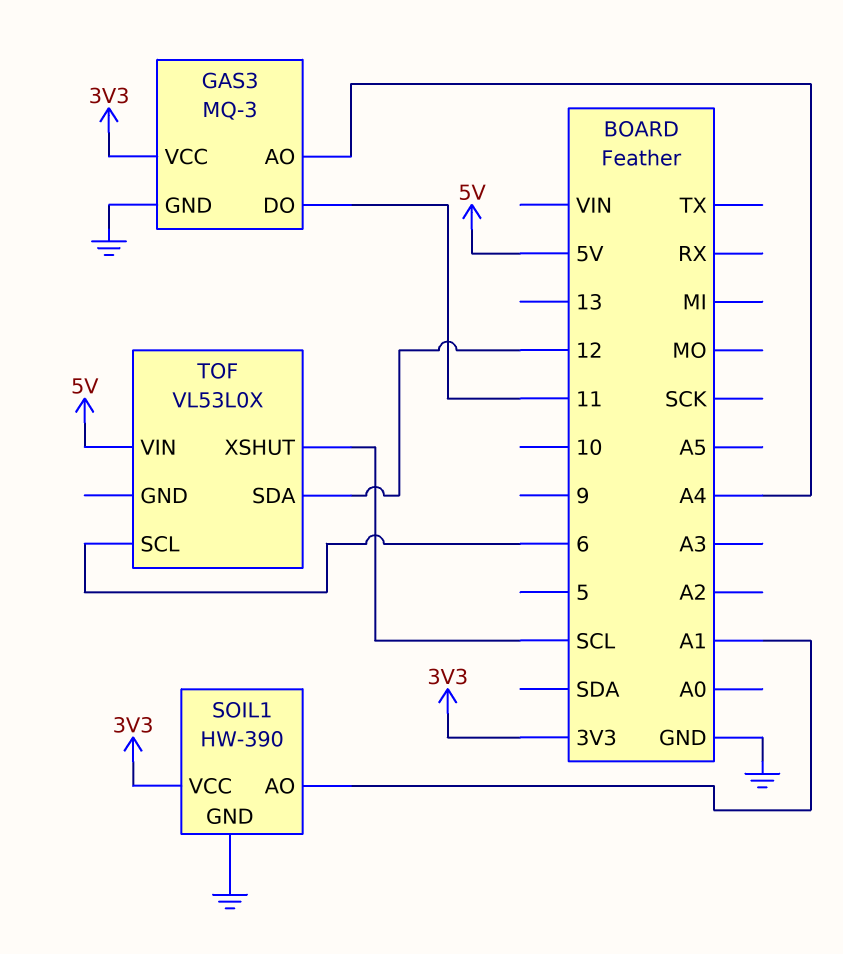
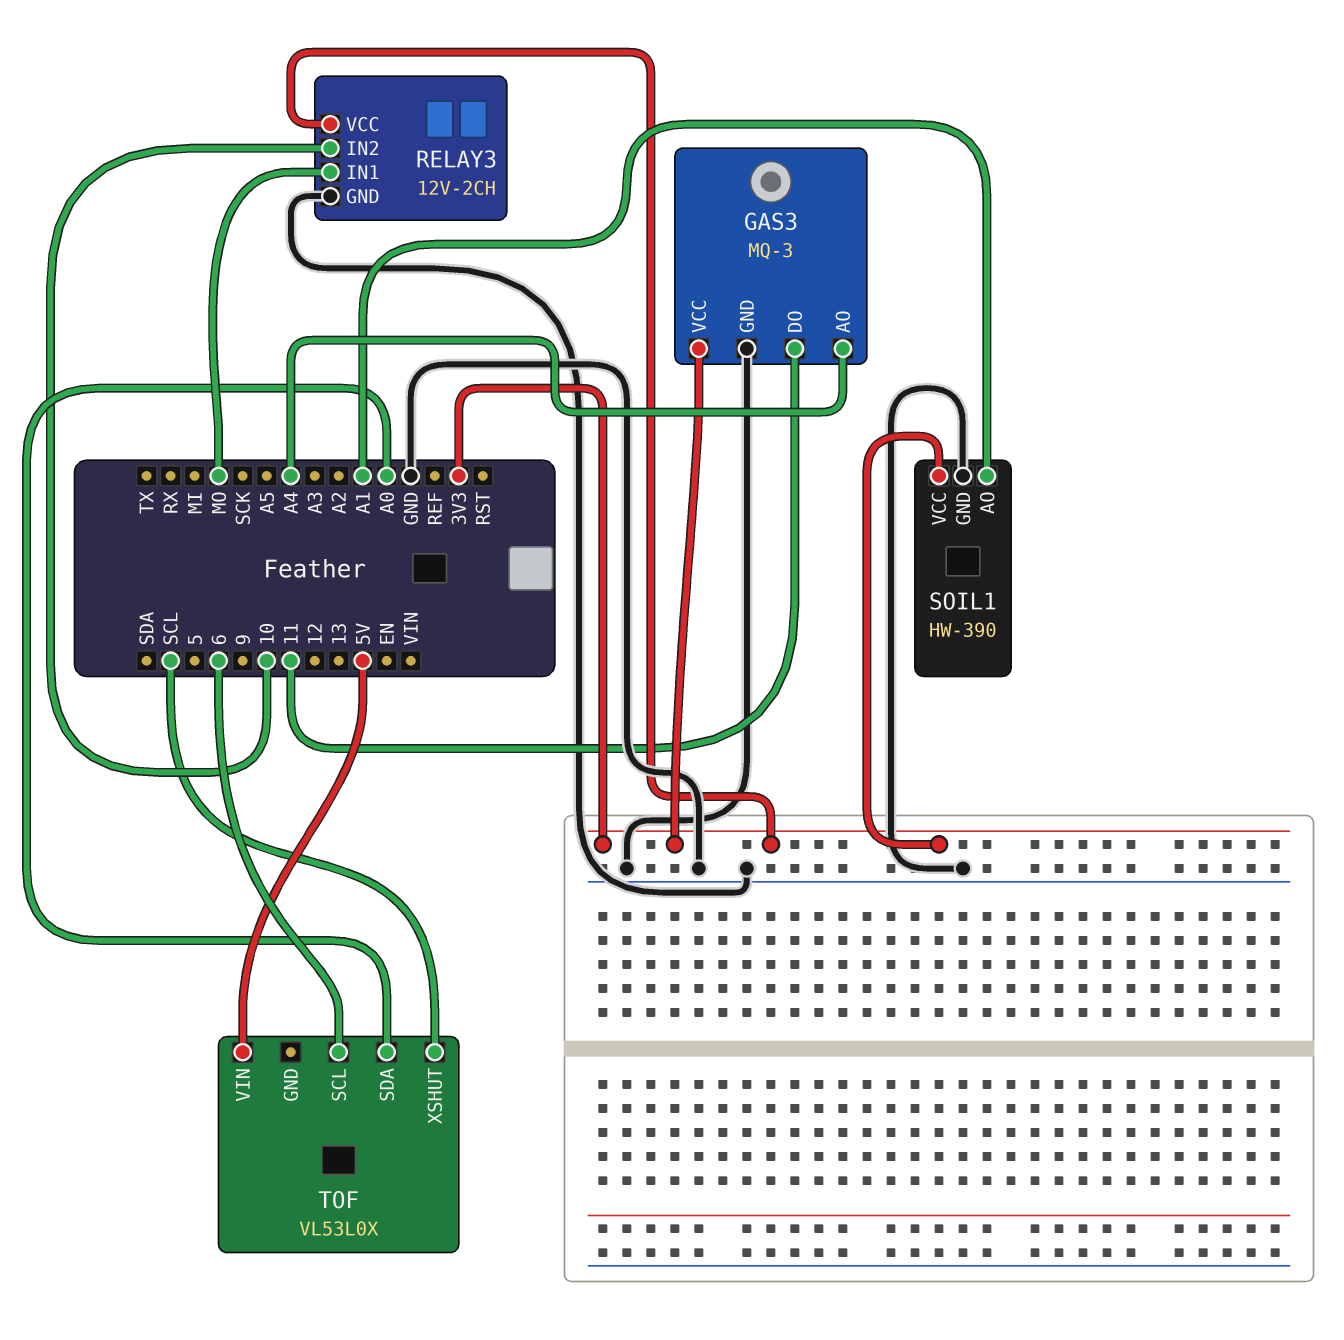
RELAY3: none -> 12V-2CH
RELAY3 pin GND: none -> GND
RELAY3 pin IN1: none -> MO
RELAY3 pin IN2: none -> 10
RELAY3 pin VCC: none -> 3V3
TOF pin SDA: 12 -> A0

